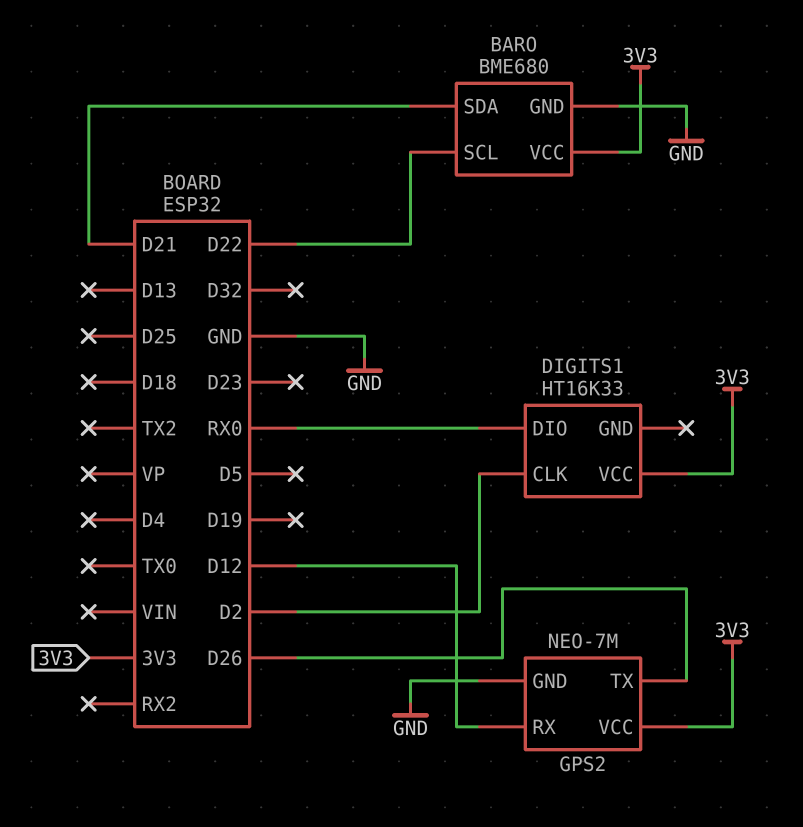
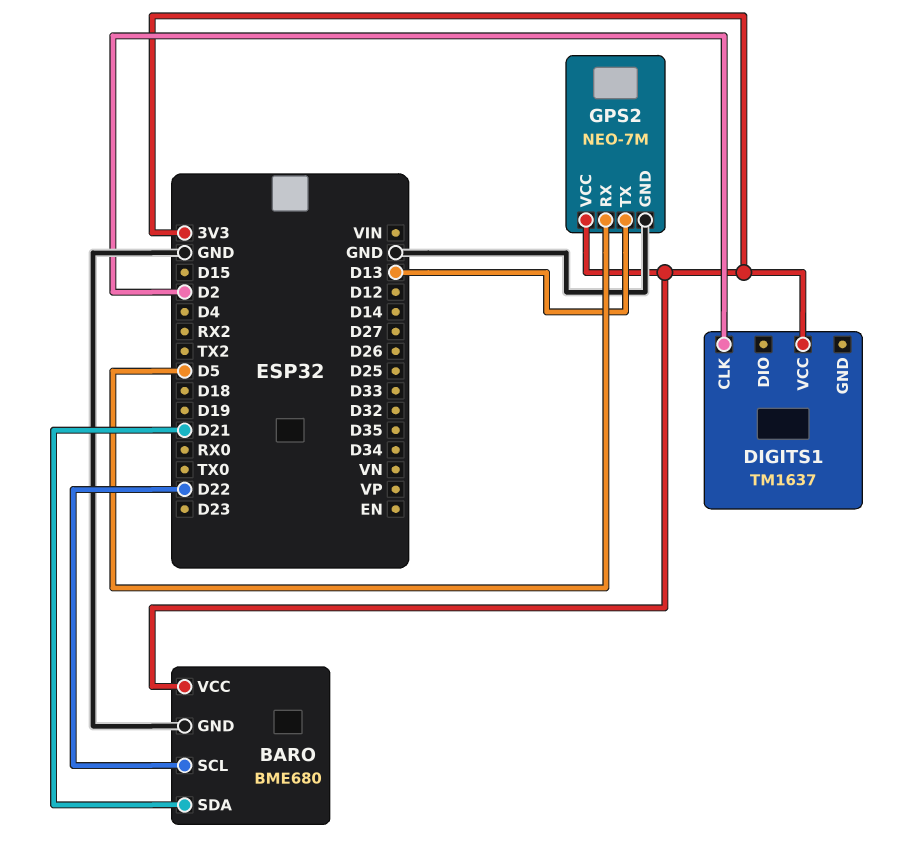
DIGITS1: HT16K33 -> TM1637
DIGITS1 pin DIO: RX0 -> none
GPS2 pin RX: D12 -> D5
GPS2 pin TX: D26 -> D13

